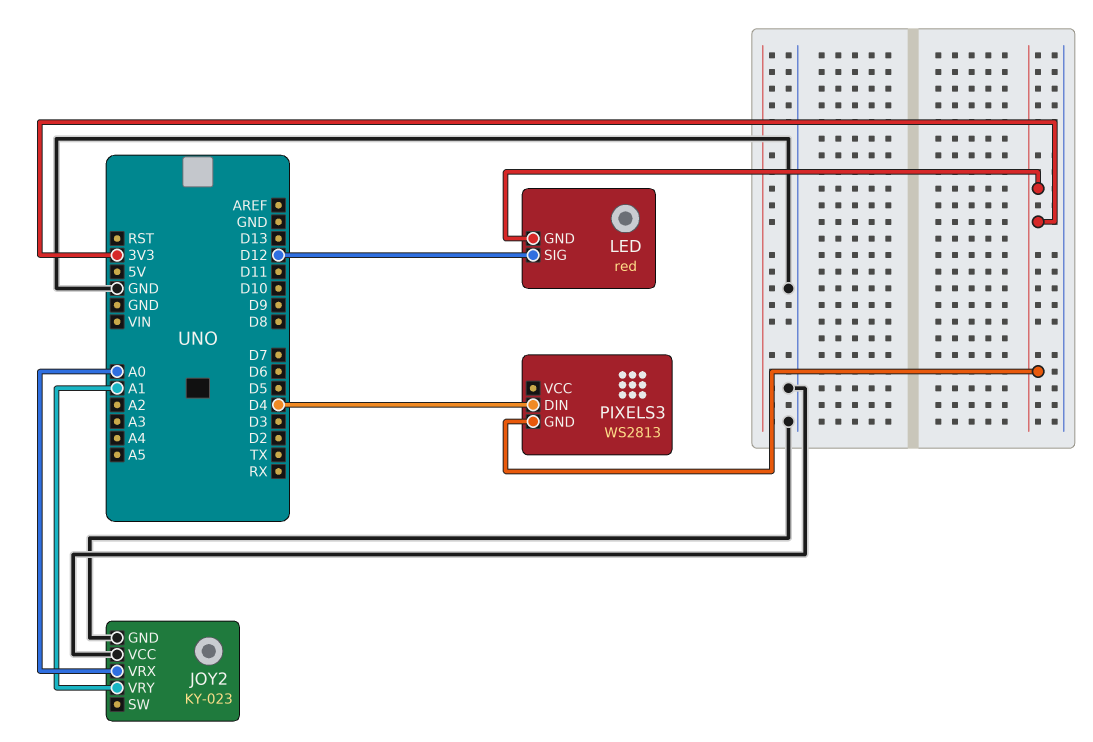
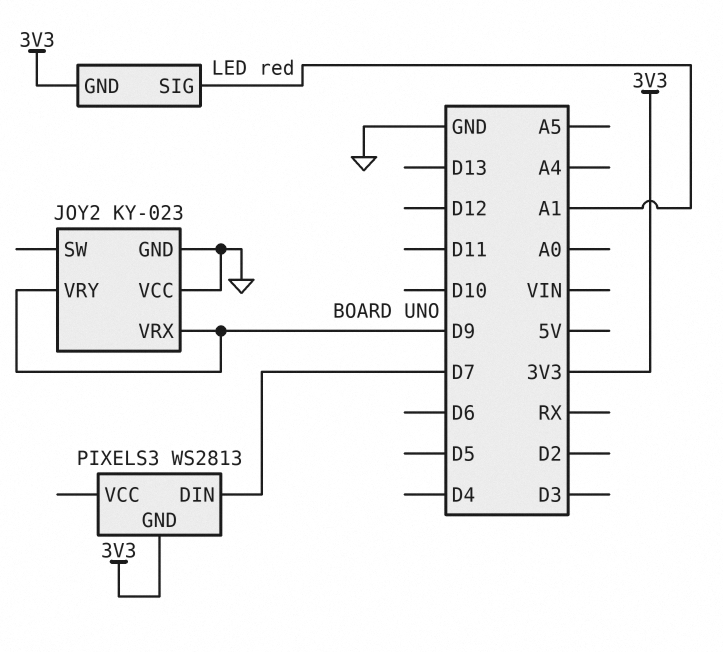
JOY2 pin VRX: A0 -> D9
JOY2 pin VRY: A1 -> D9
LED pin SIG: D12 -> A1
PIXELS3 pin DIN: D4 -> D7

